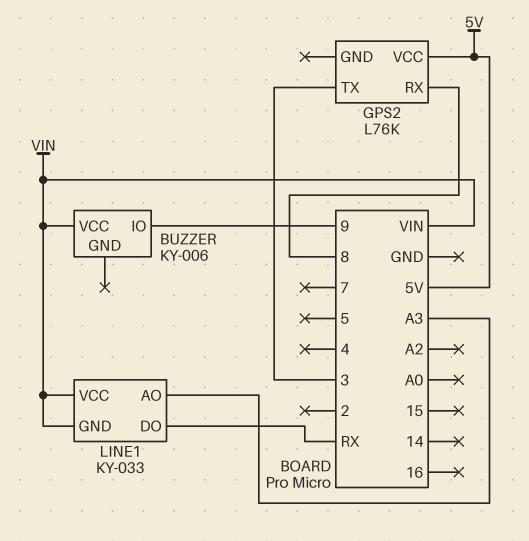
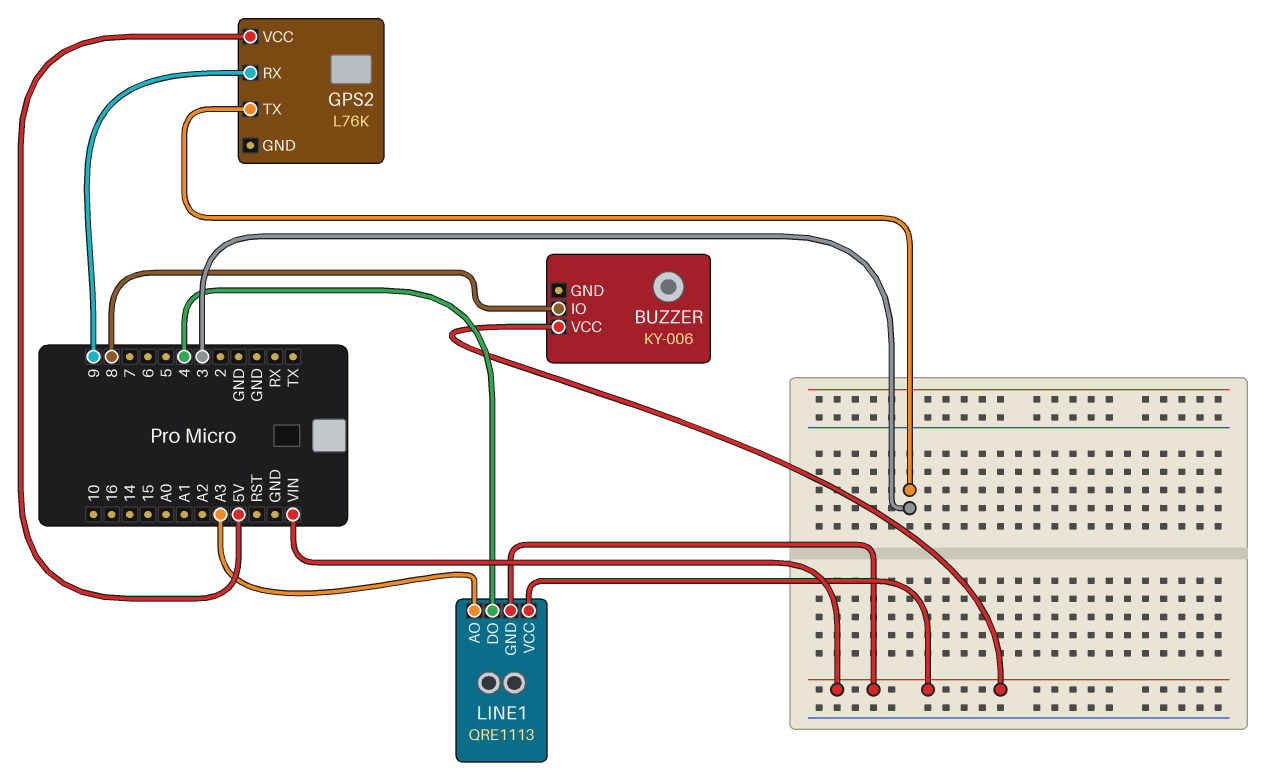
BUZZER pin IO: 9 -> 8
GPS2 pin RX: 8 -> 9
LINE1: KY-033 -> QRE1113
LINE1 pin DO: RX -> 4

